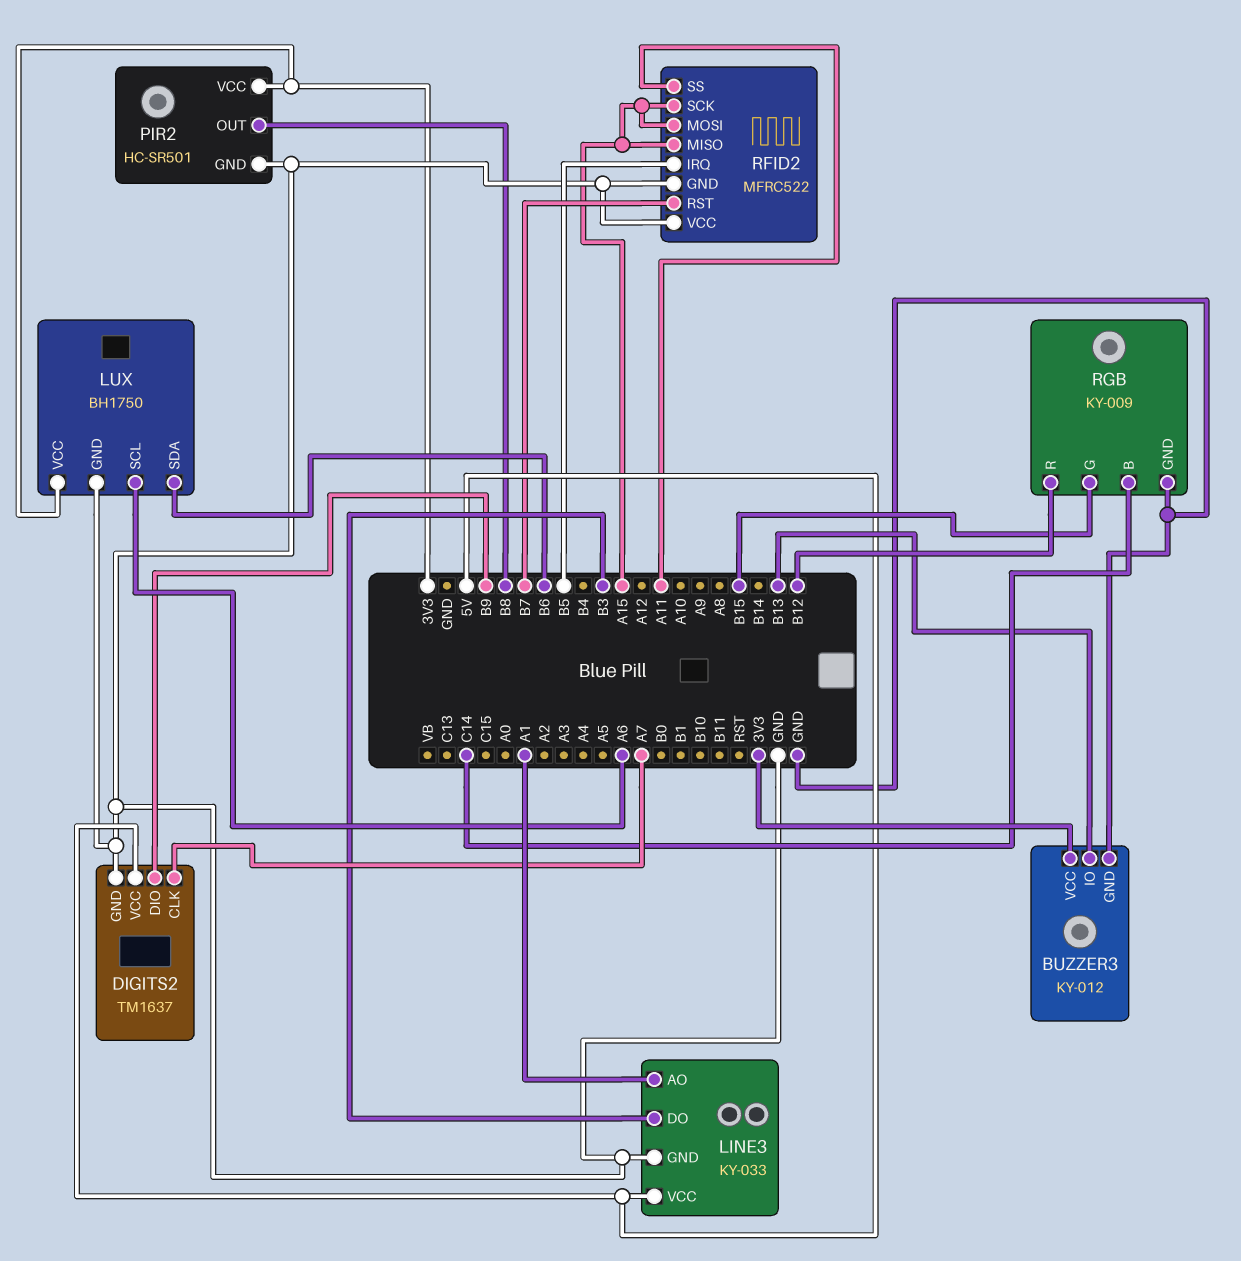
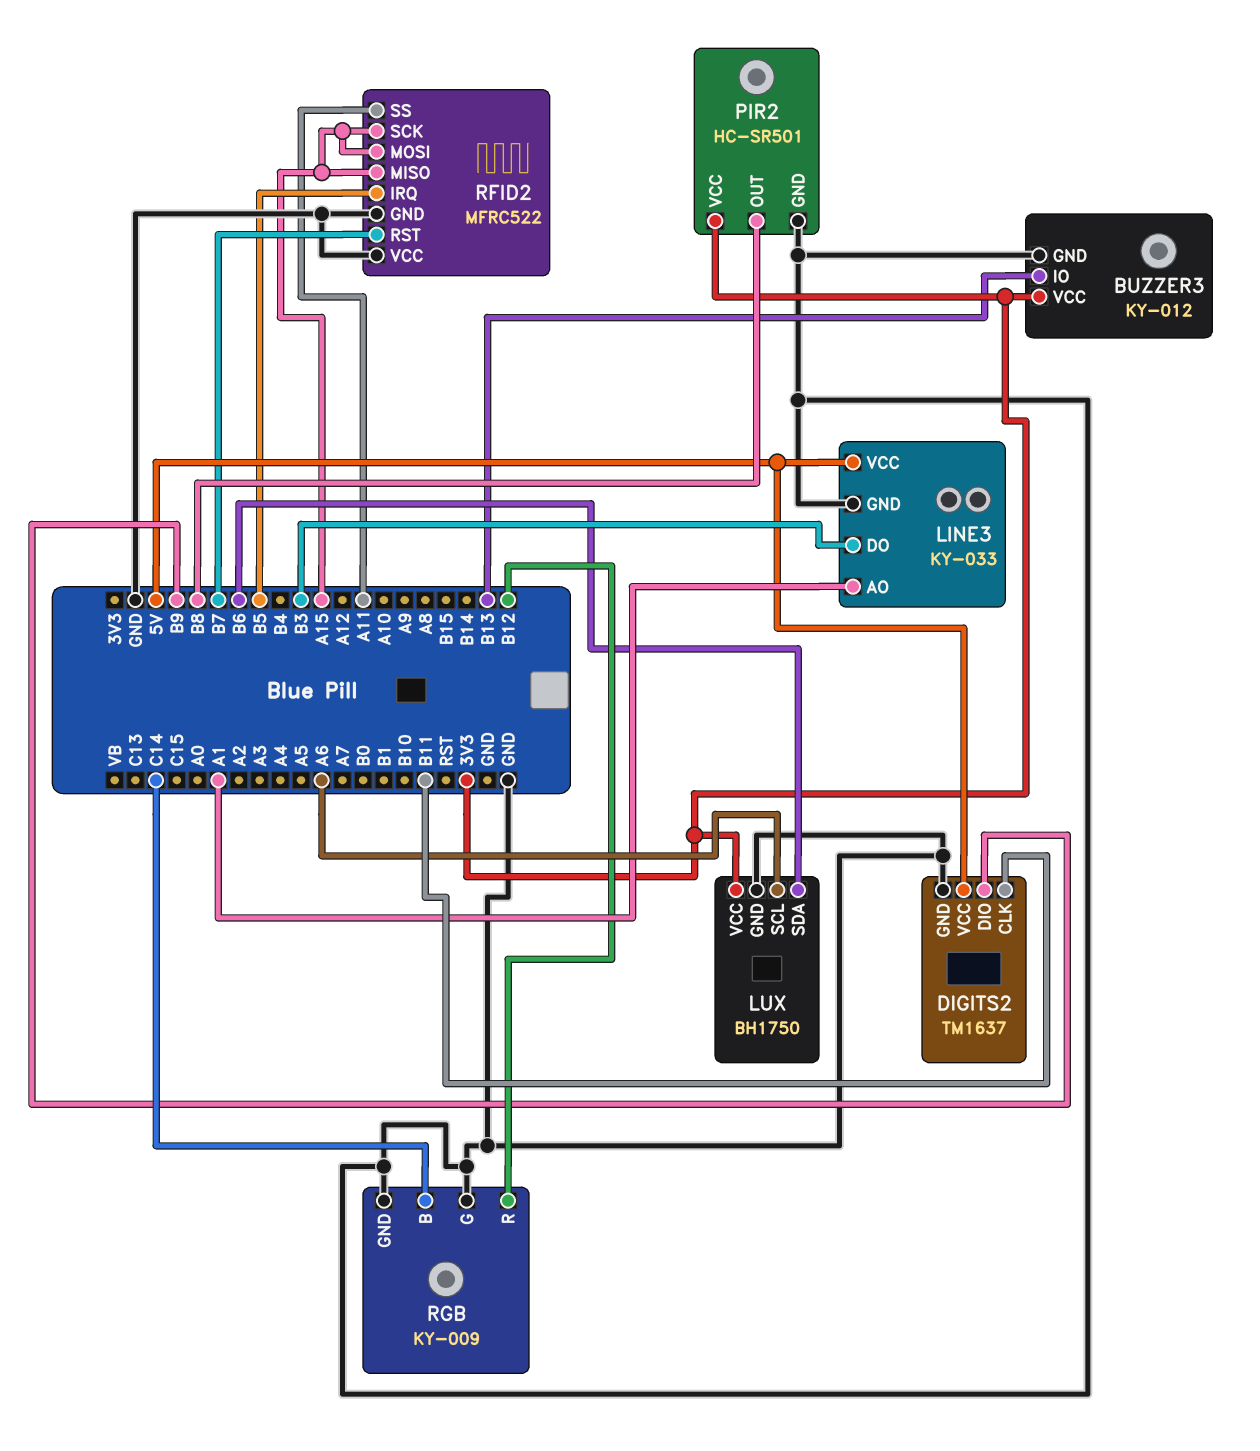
DIGITS2 pin CLK: A7 -> B11
RGB pin G: B15 -> GND

